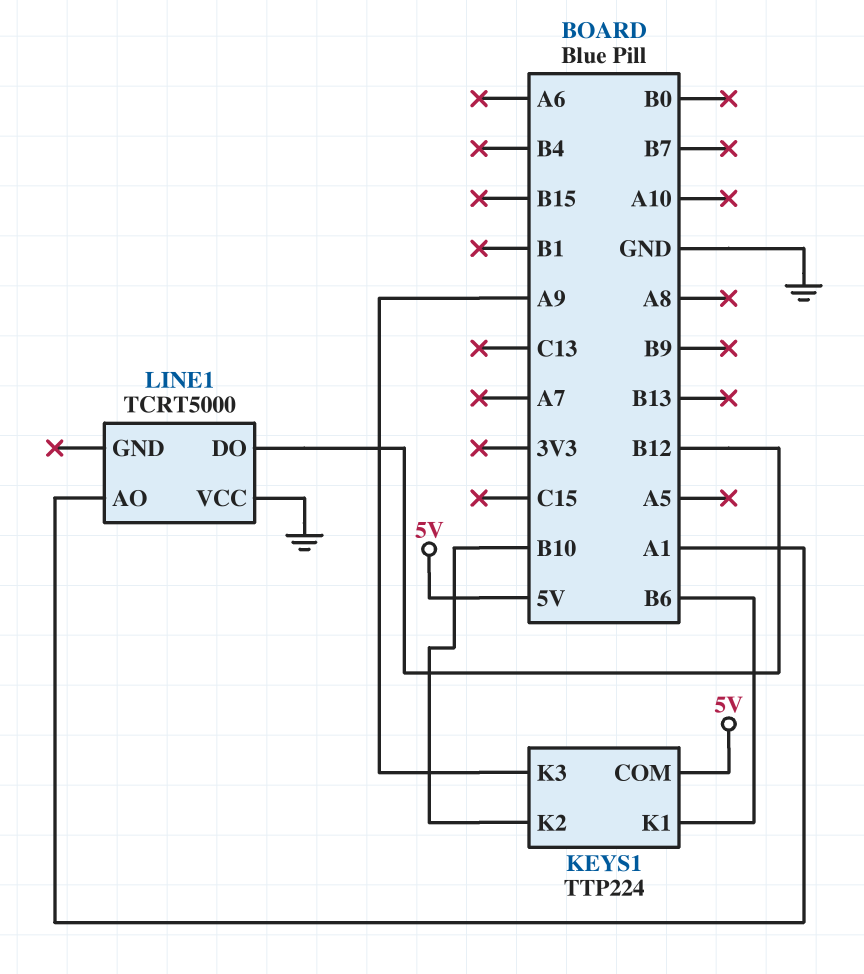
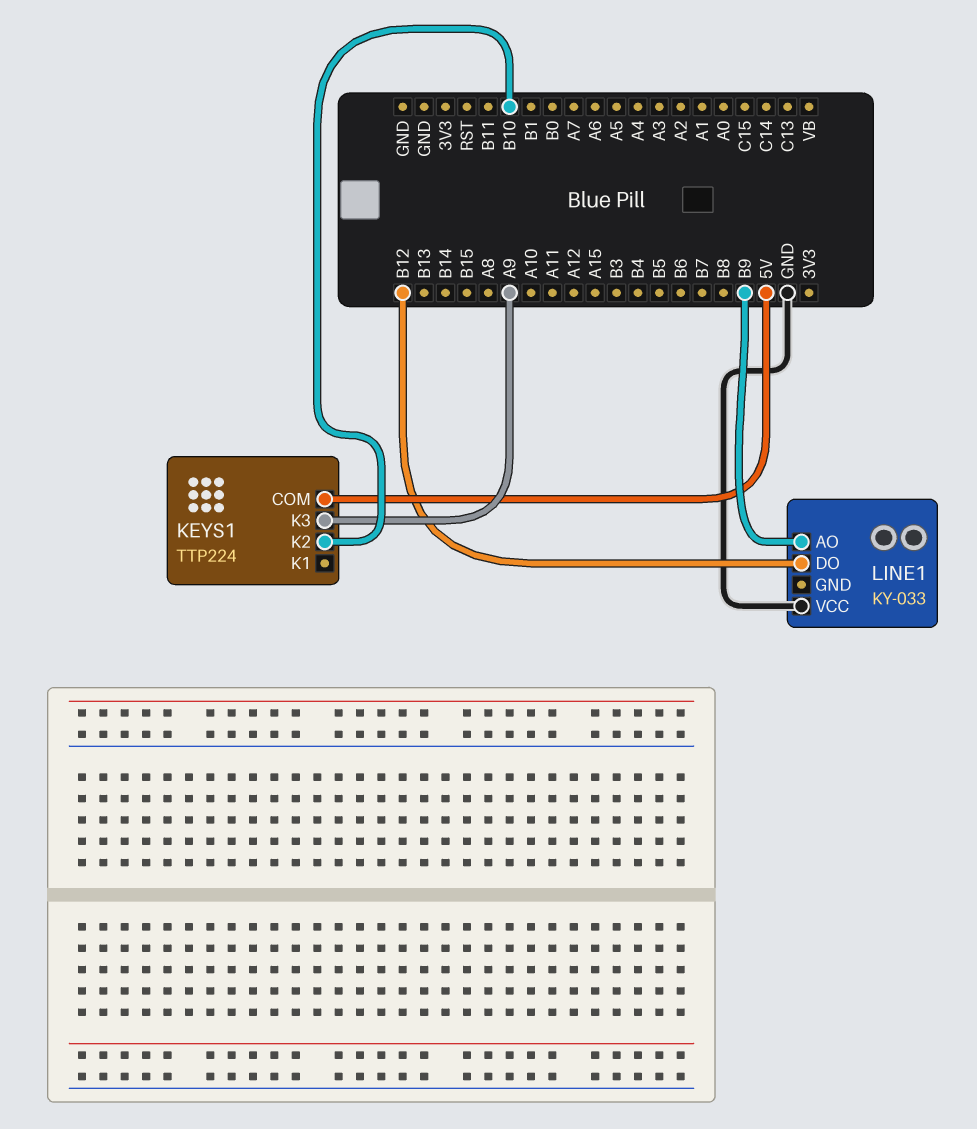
KEYS1 pin K1: B6 -> none
LINE1: TCRT5000 -> KY-033
LINE1 pin AO: A1 -> B9

